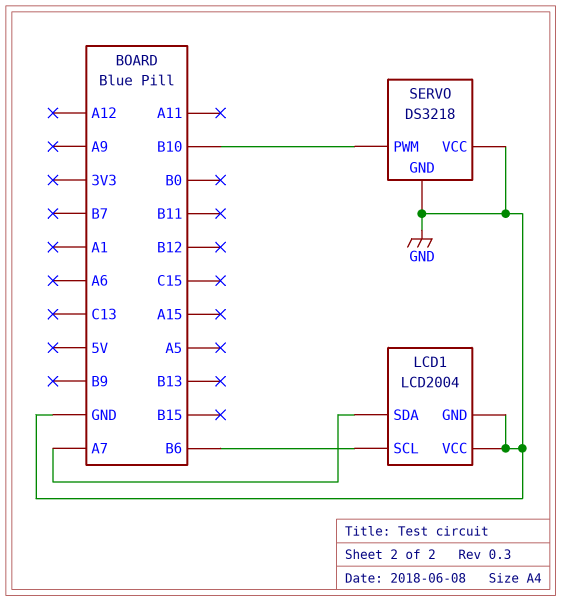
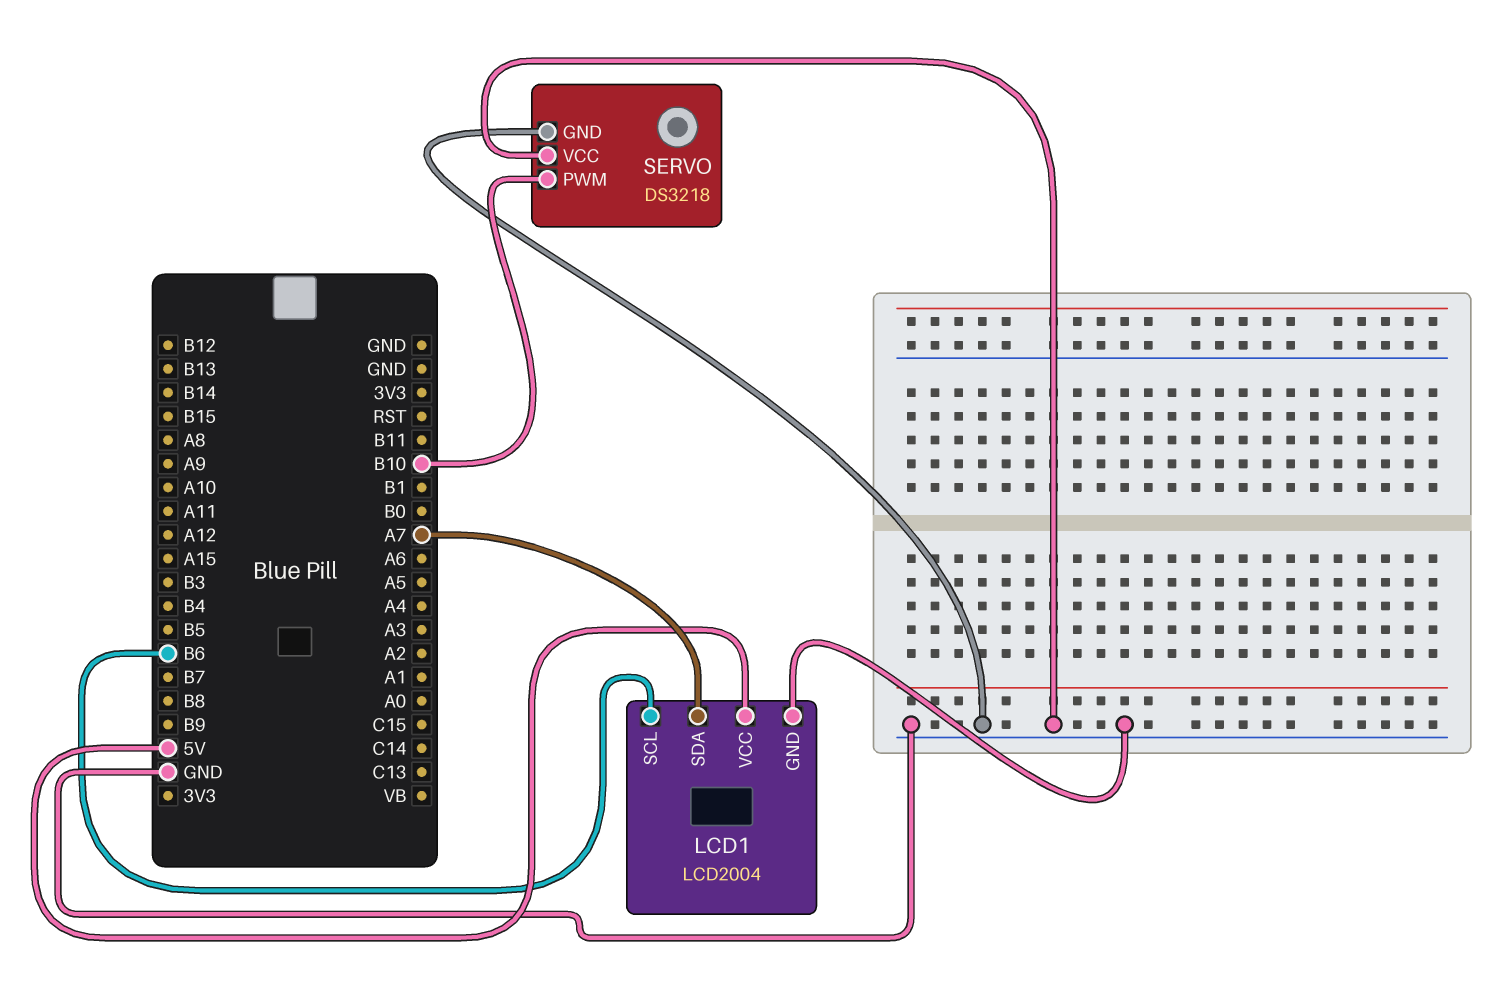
LCD1 pin VCC: GND -> 5V

